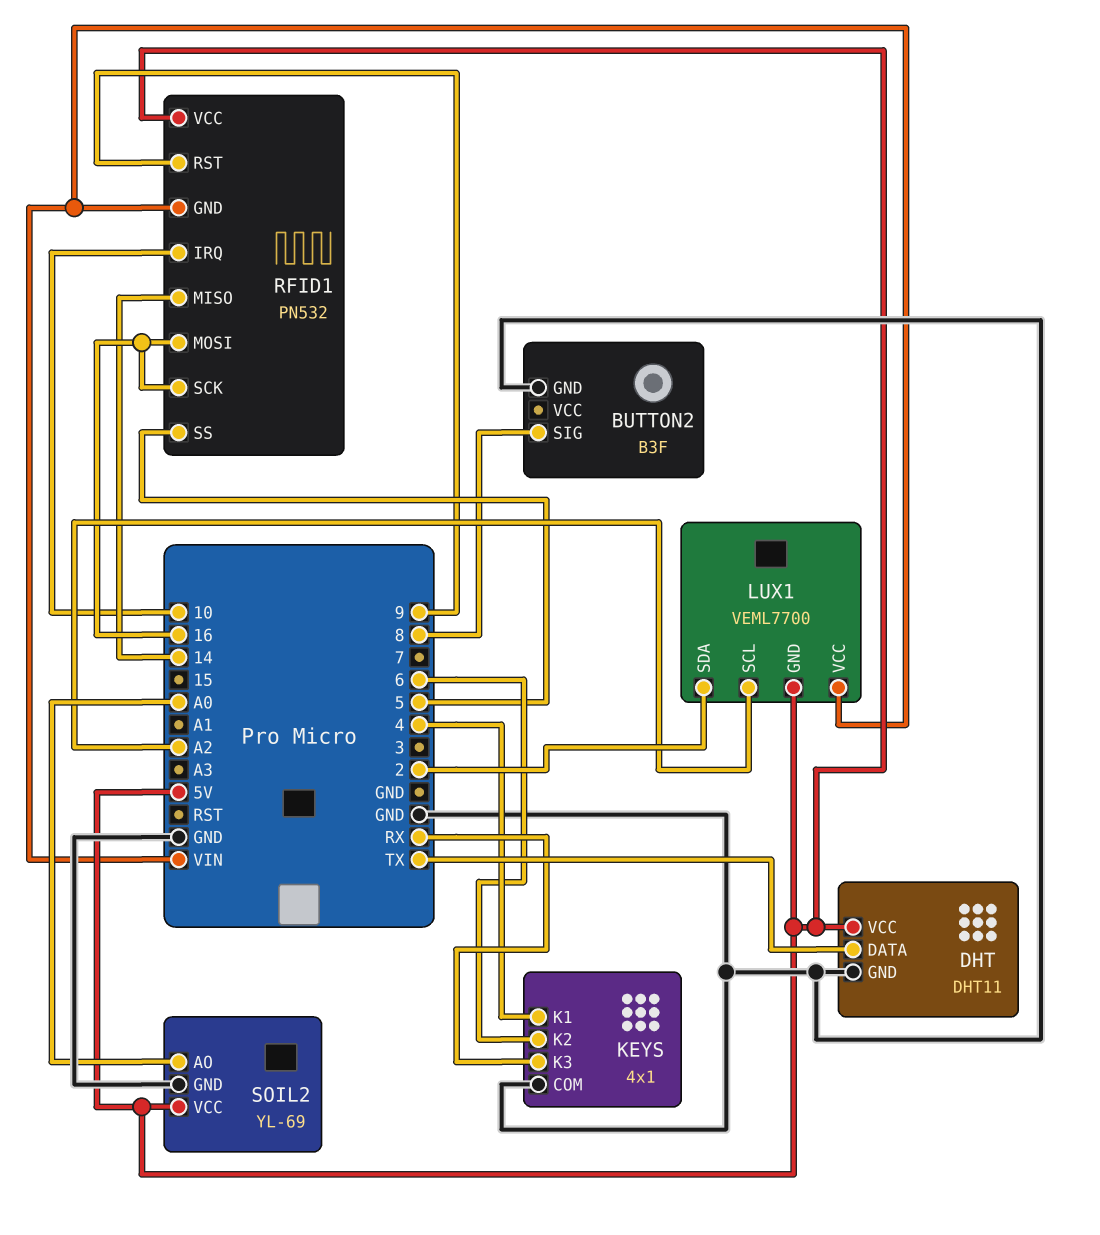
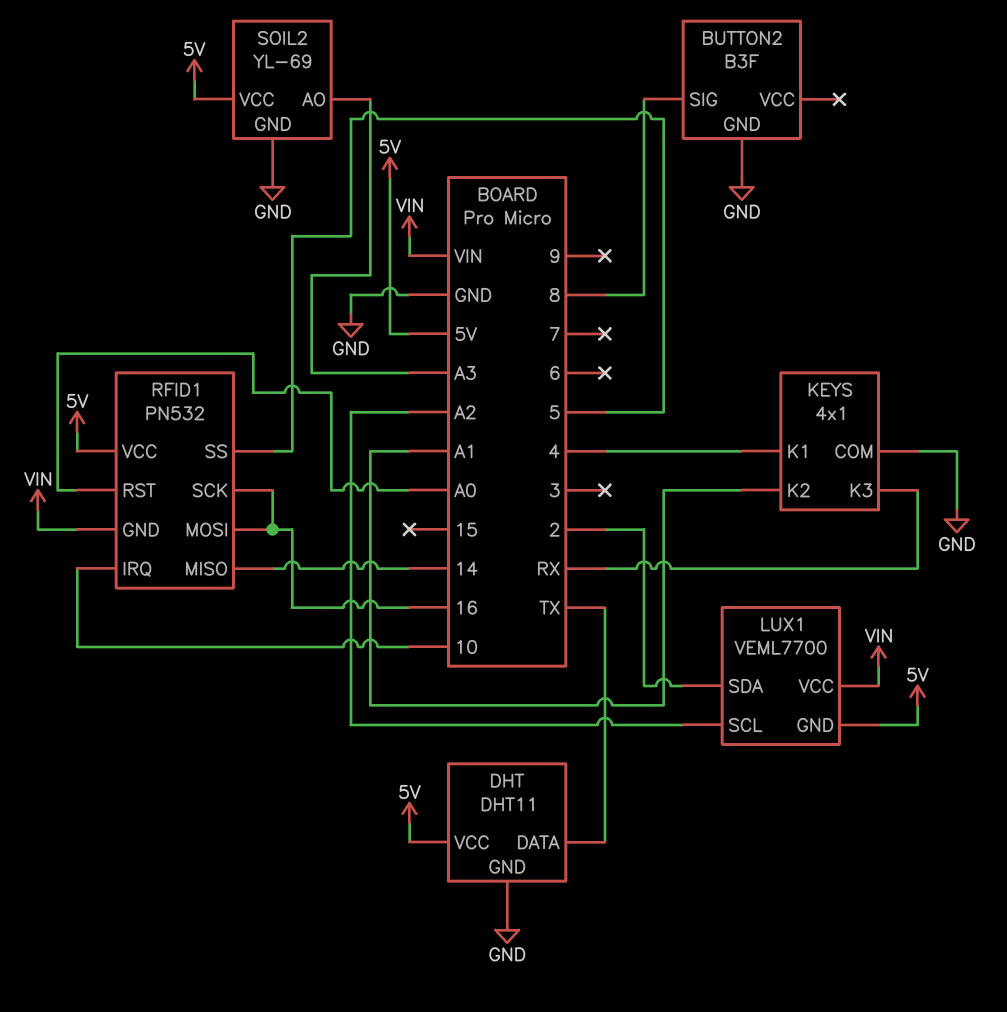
KEYS pin K2: 6 -> A1
RFID1 pin RST: 9 -> A0
SOIL2 pin AO: A0 -> A3

